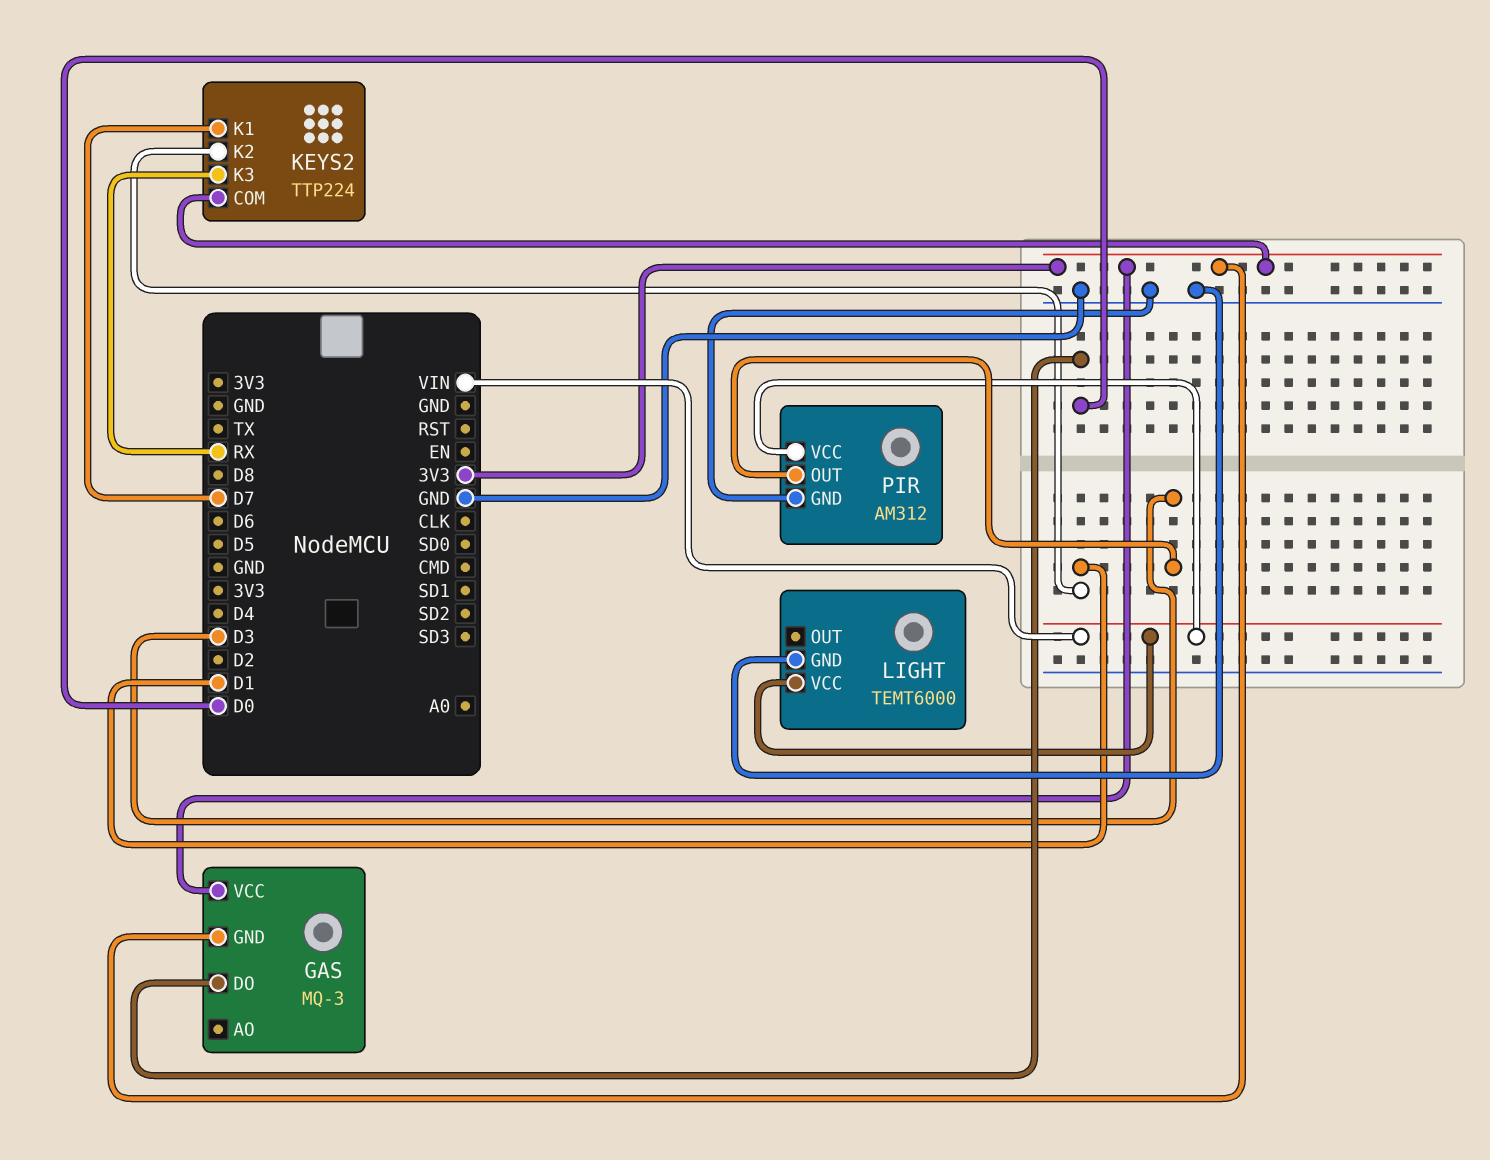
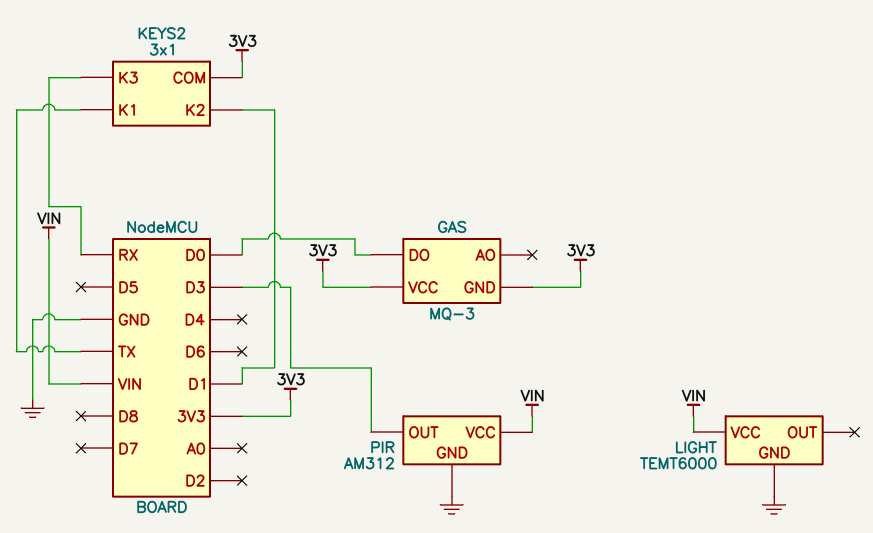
KEYS2: TTP224 -> 3x1
KEYS2 pin K1: D7 -> TX

